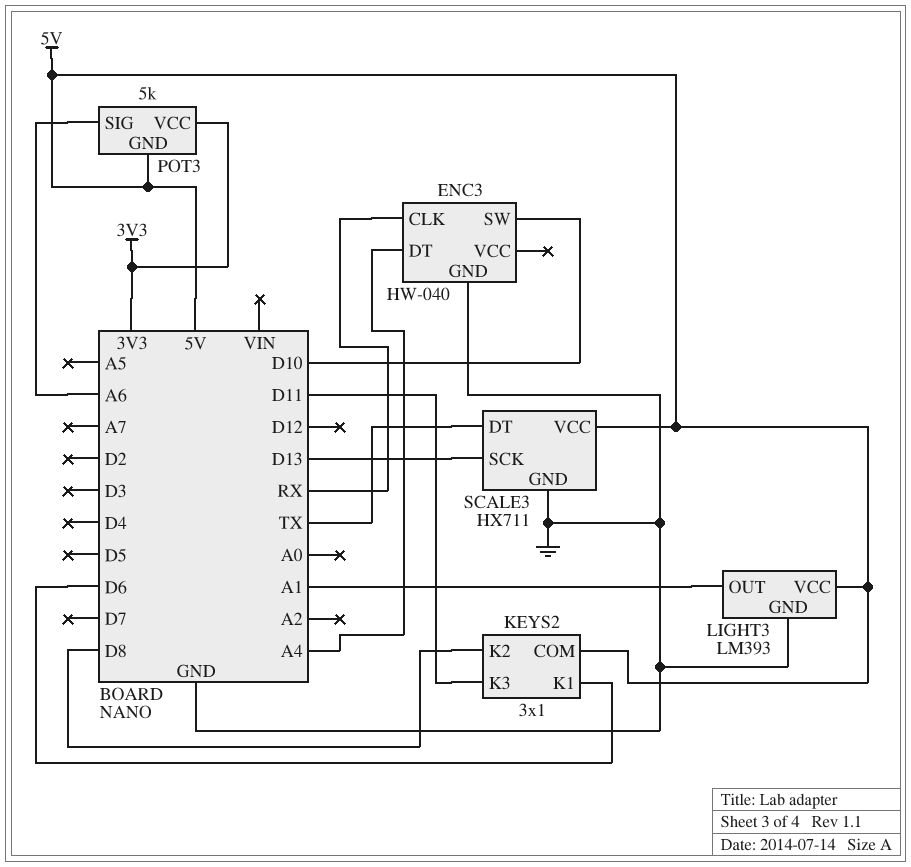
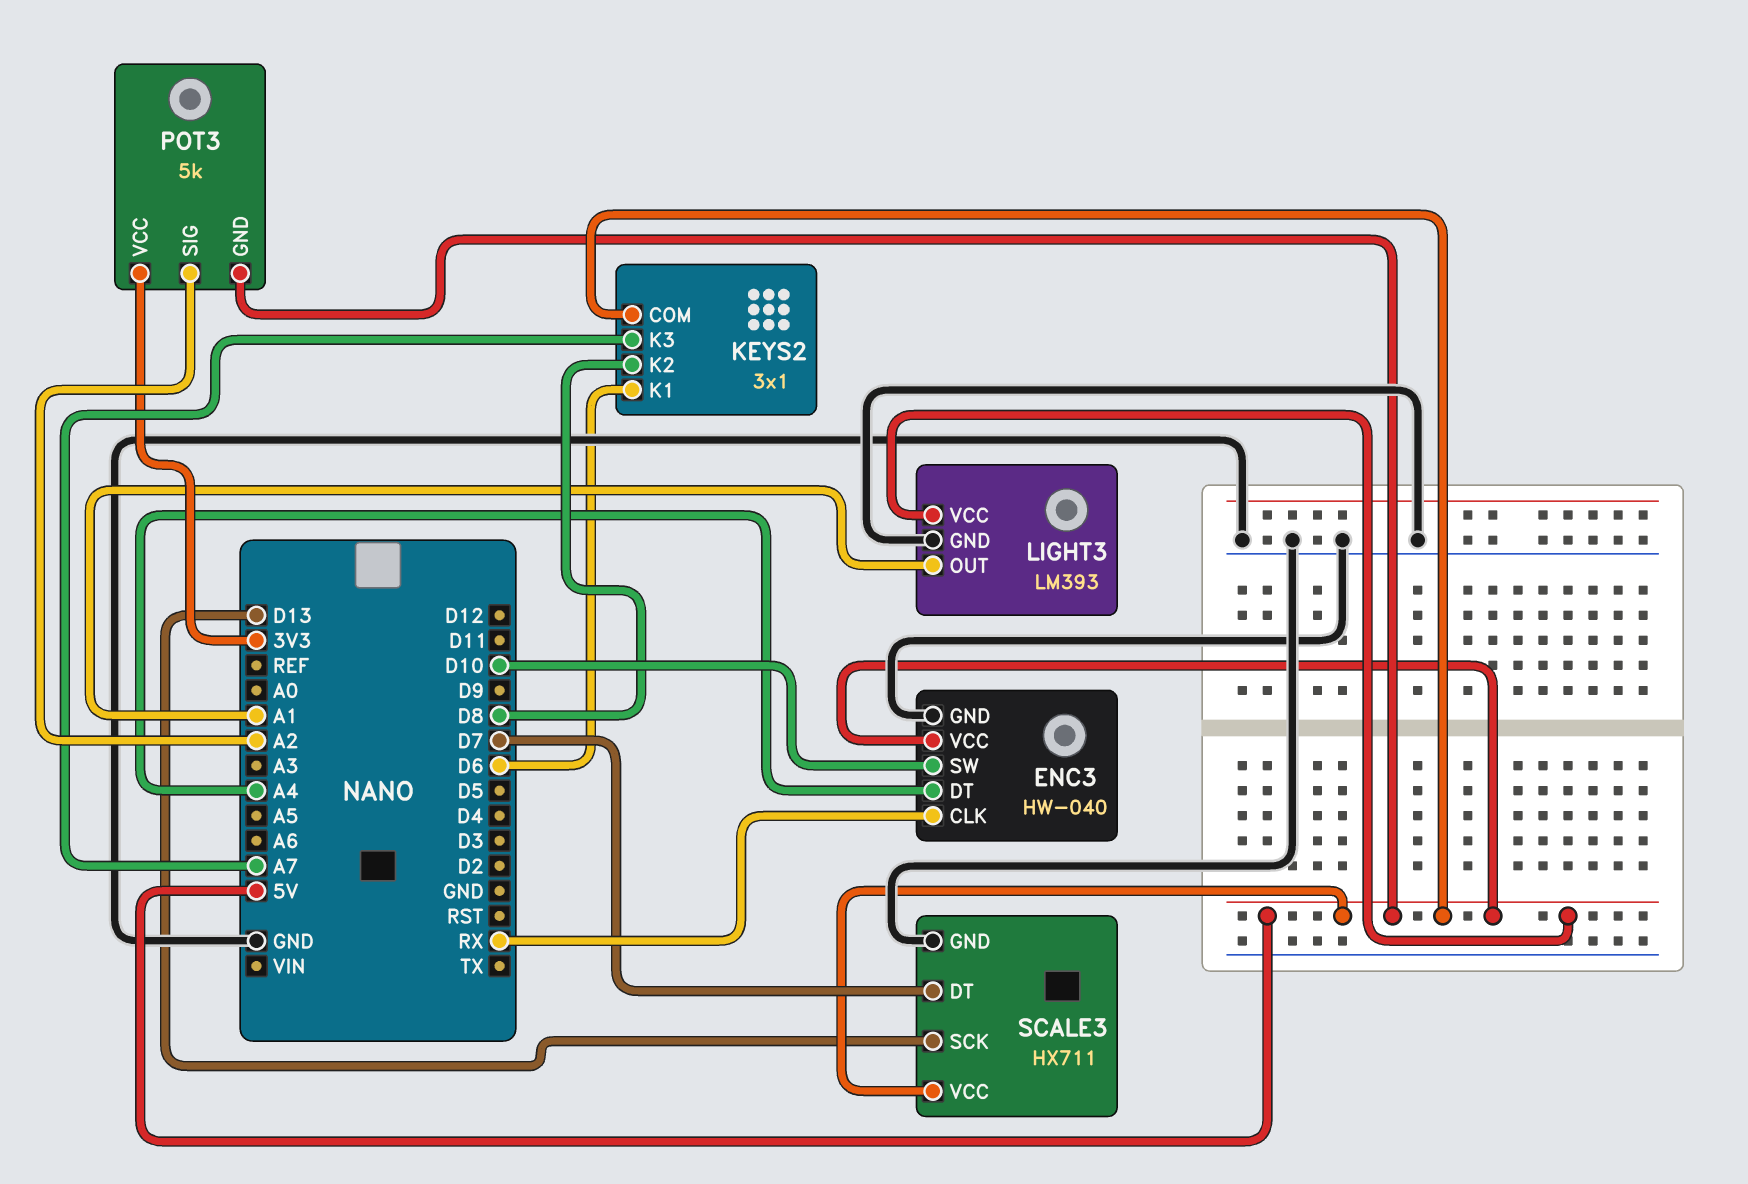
ENC3 pin VCC: none -> 5V
KEYS2 pin K3: D11 -> A7
POT3 pin SIG: A6 -> A2
SCALE3 pin DT: TX -> D7

